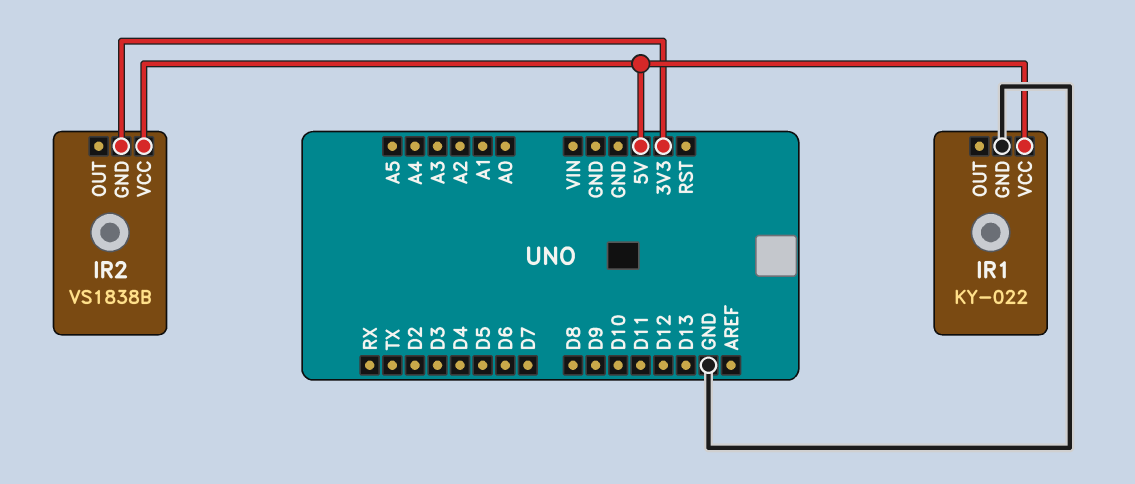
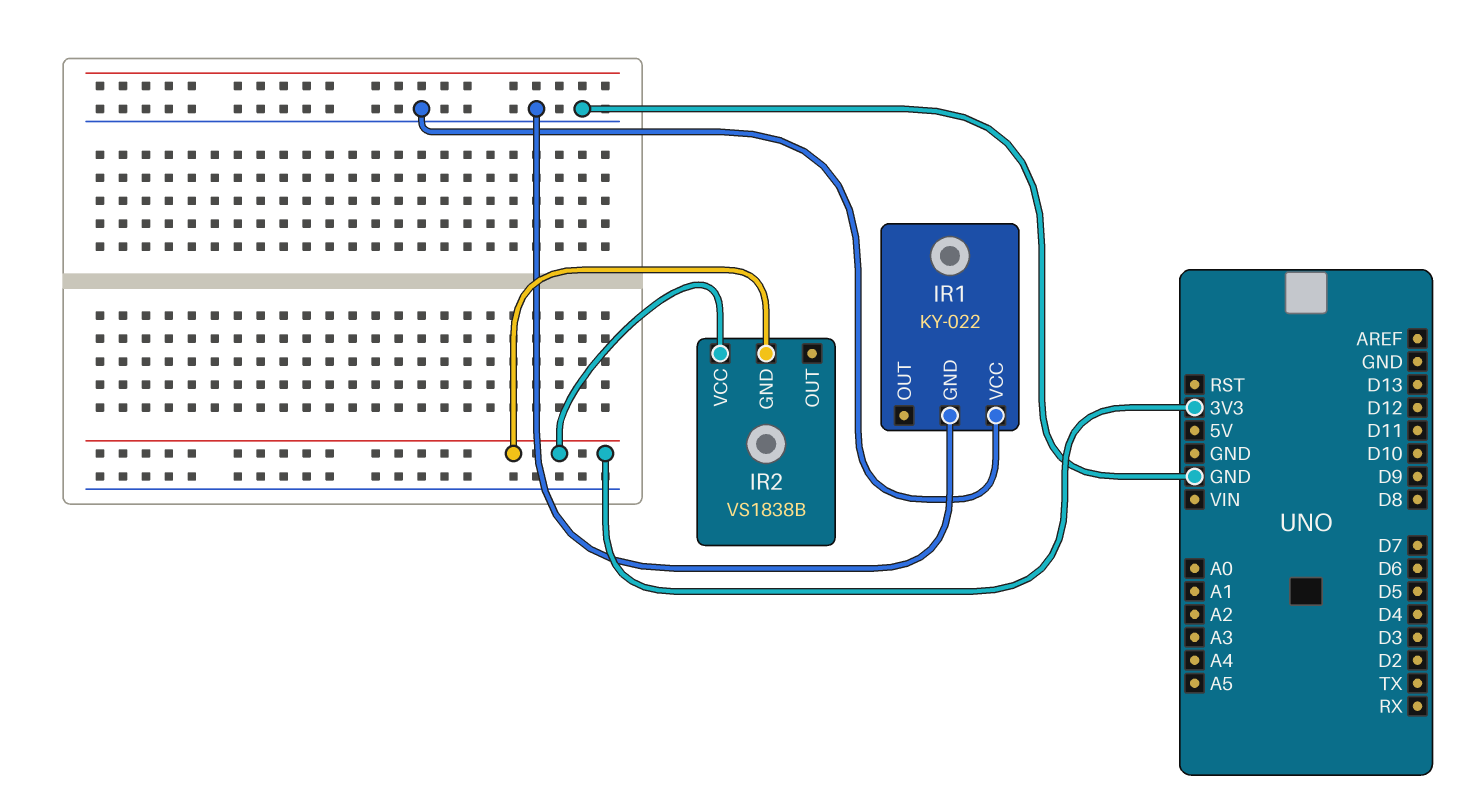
IR1 pin VCC: 5V -> GND
IR2 pin VCC: 5V -> 3V3

